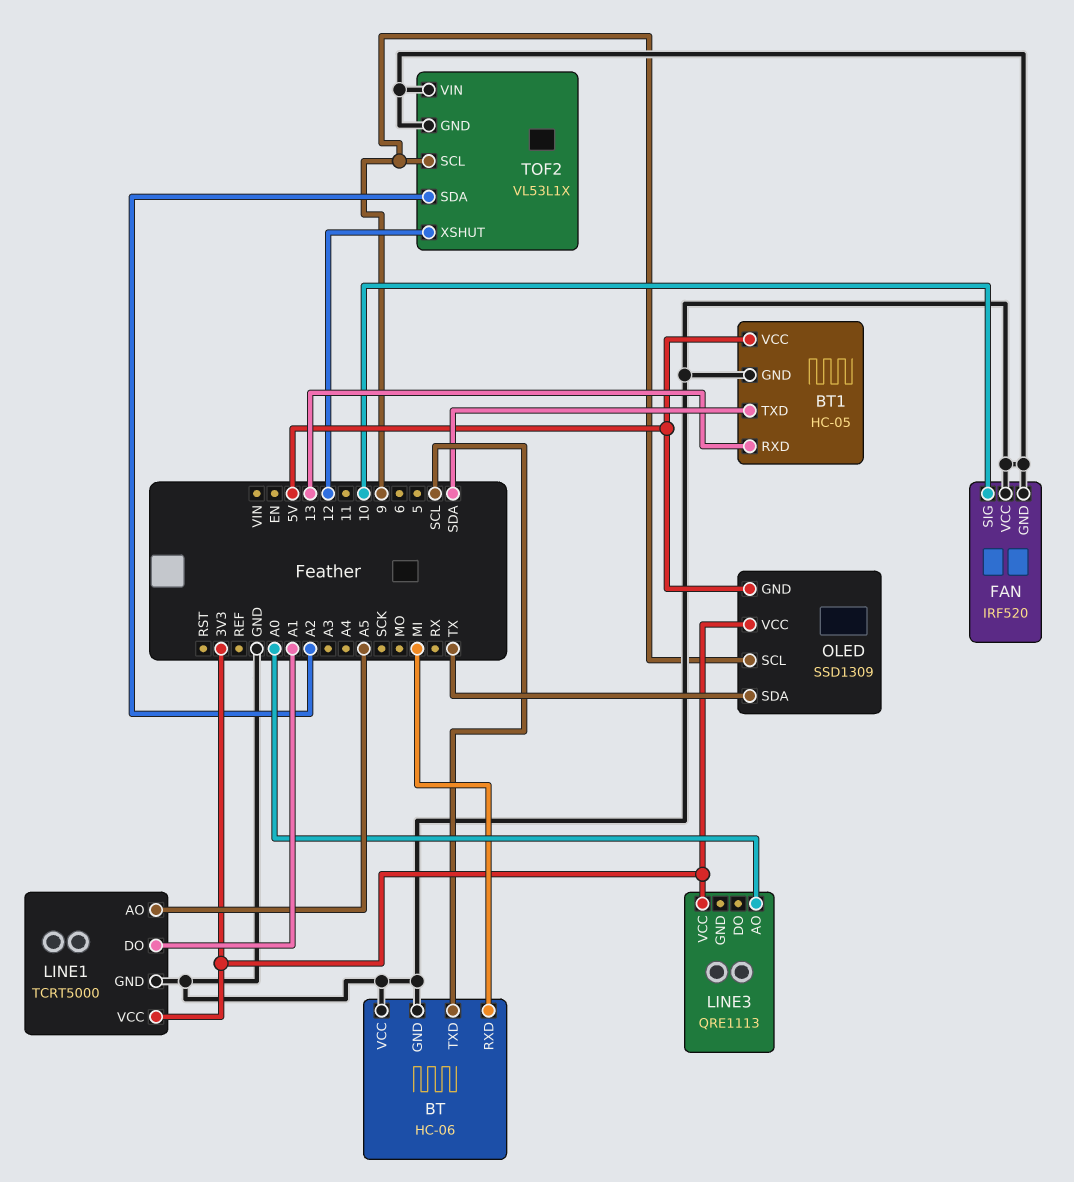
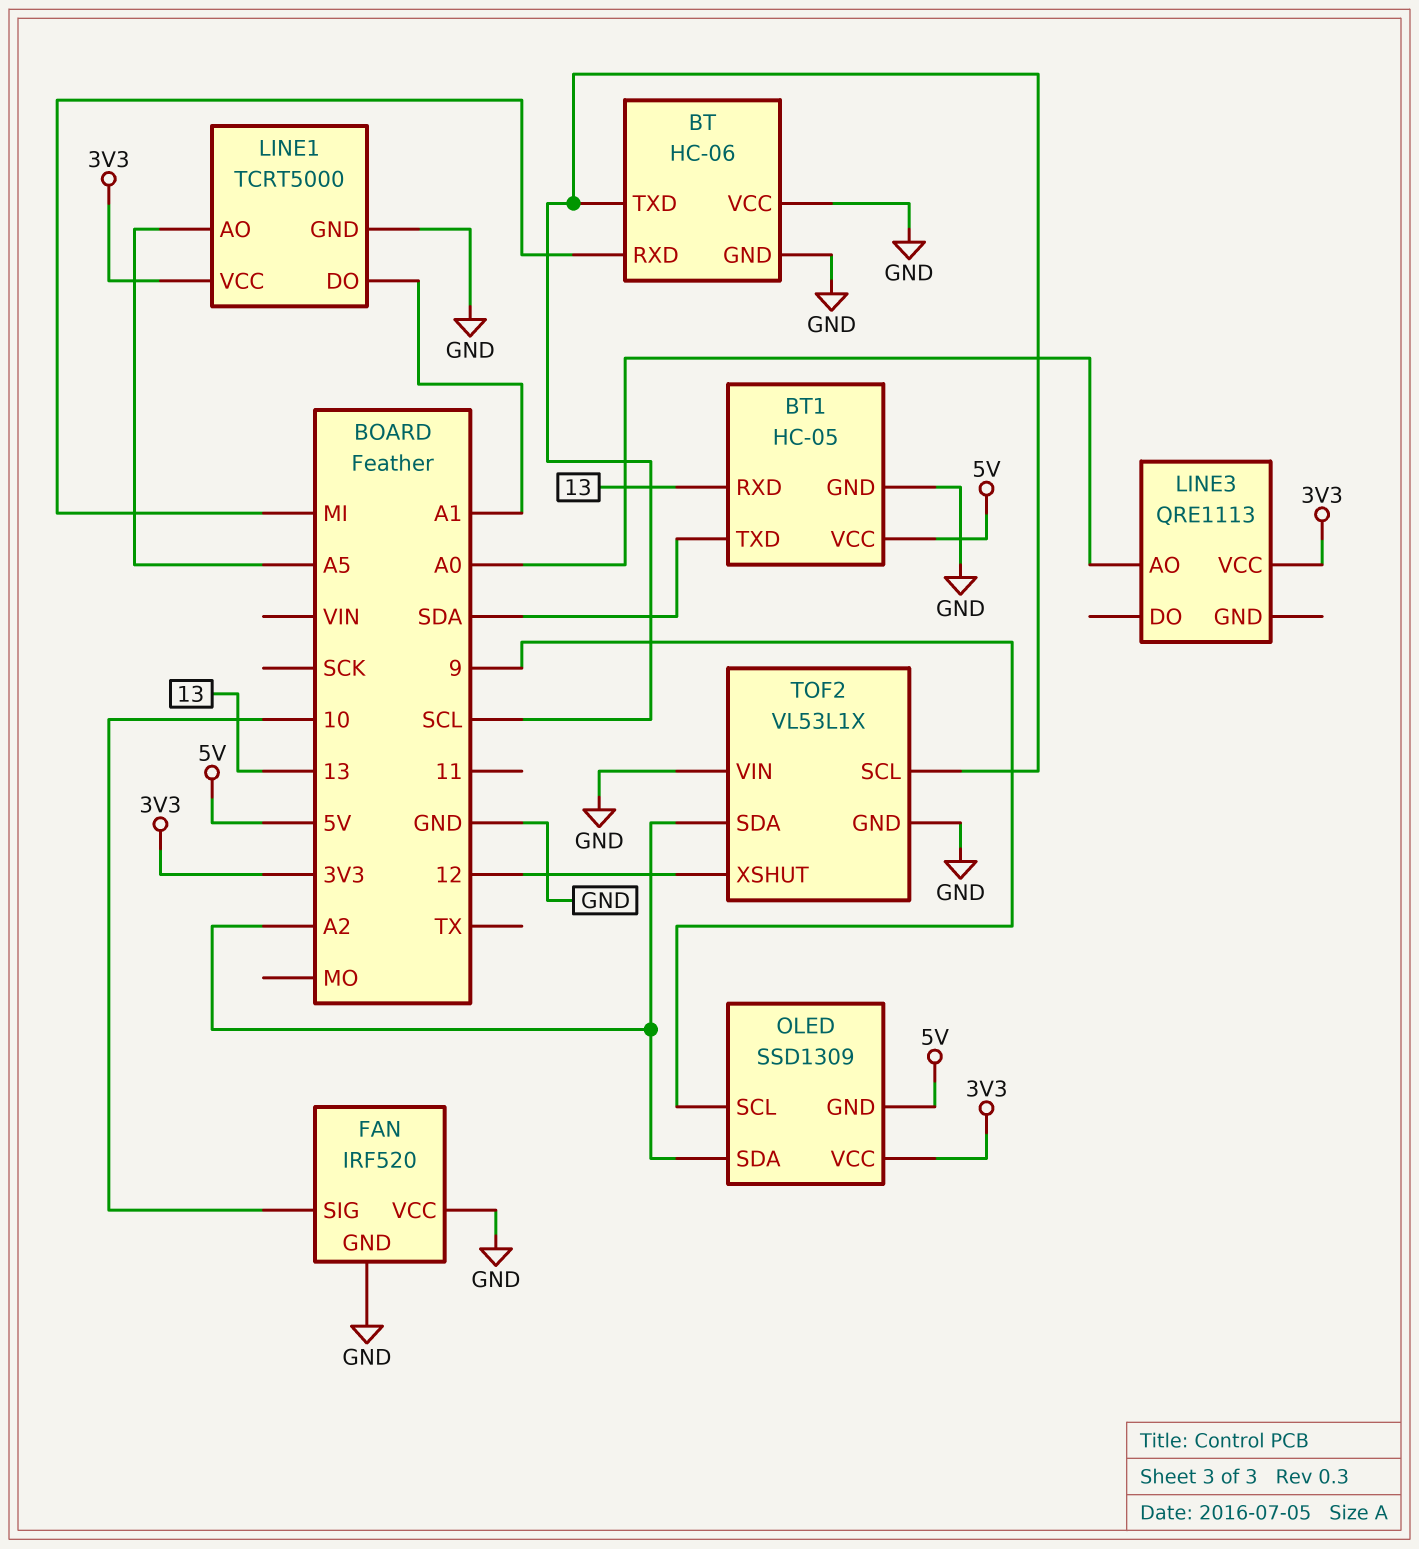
OLED pin SDA: TX -> A2
TOF2 pin SCL: 9 -> SCL

